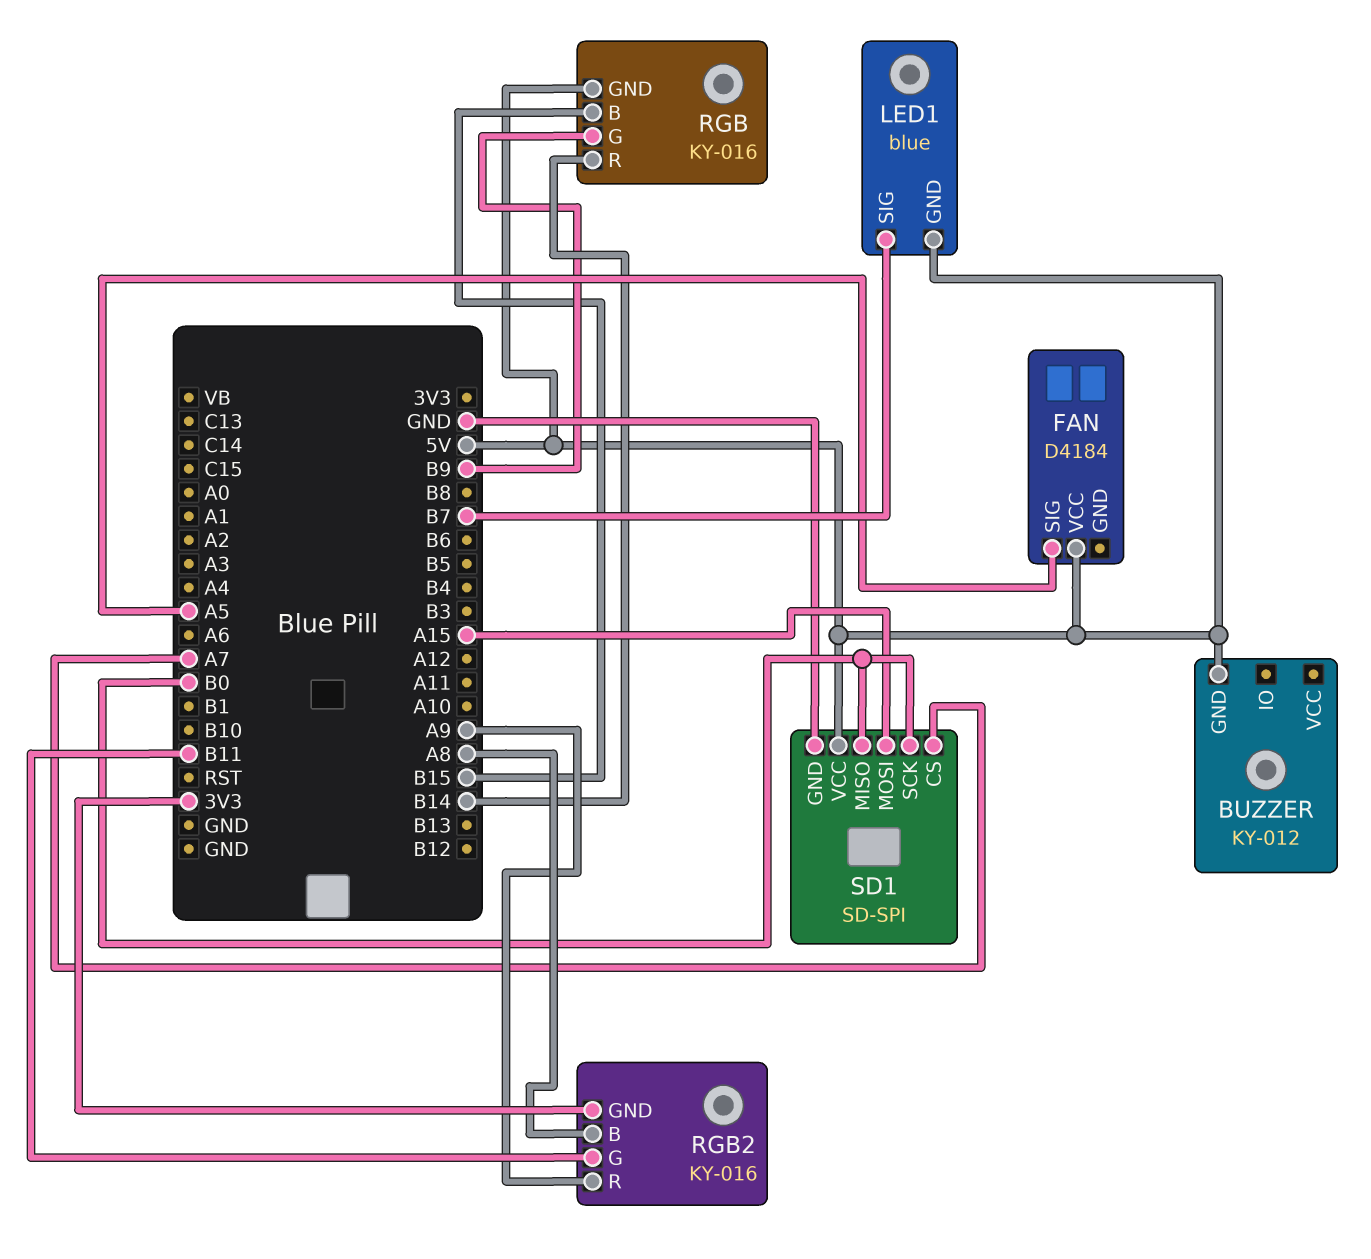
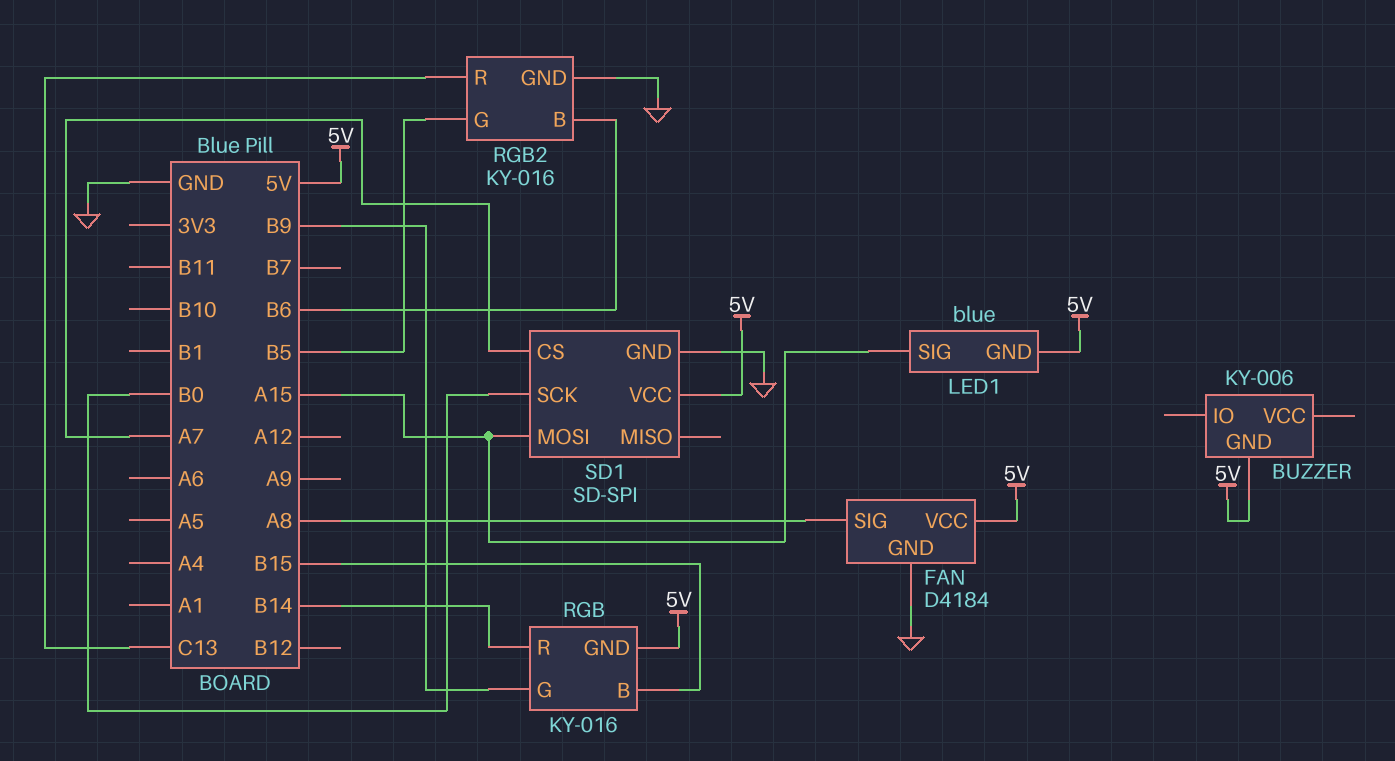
BUZZER: KY-012 -> KY-006
FAN pin GND: none -> GND
FAN pin SIG: A5 -> A8
LED1 pin SIG: B7 -> A15
RGB2 pin B: A8 -> B6
RGB2 pin G: B11 -> B5
RGB2 pin GND: 3V3 -> GND
RGB2 pin R: A9 -> C13
SD1 pin MISO: B0 -> none

